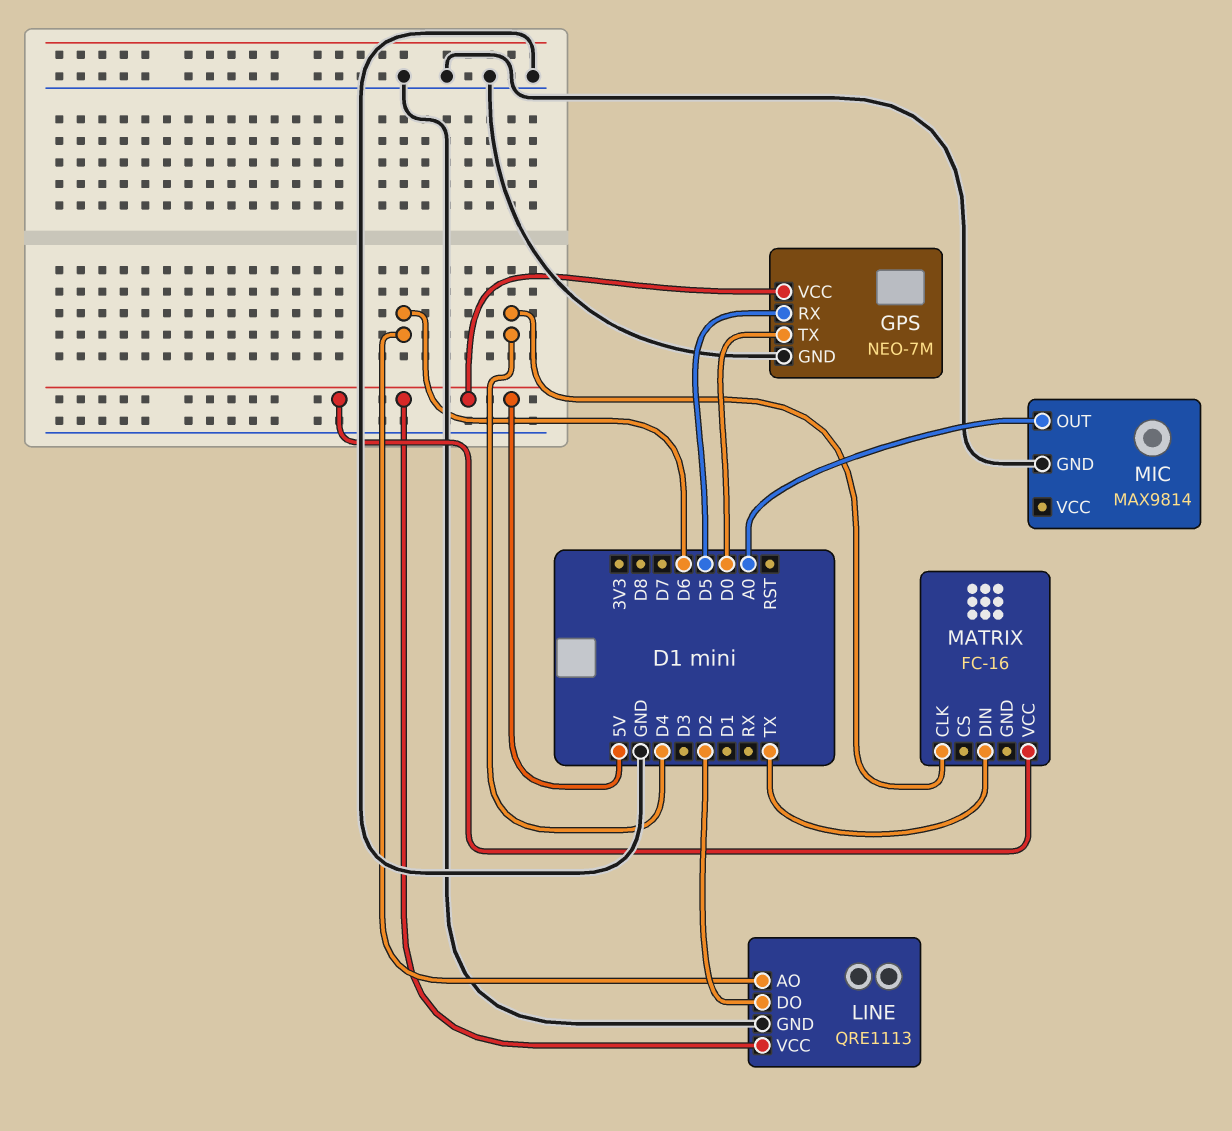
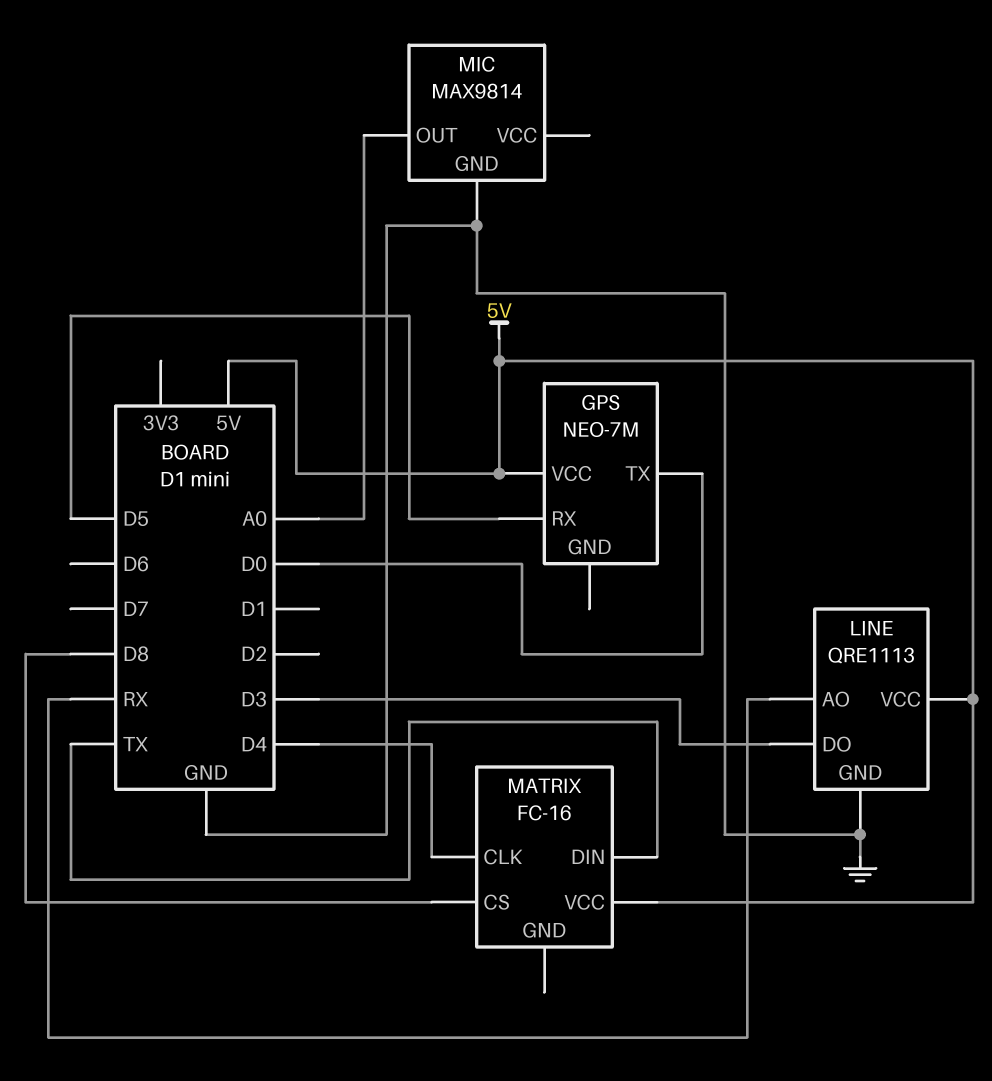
GPS pin GND: GND -> none
LINE pin AO: D6 -> RX
LINE pin DO: D2 -> D3
MATRIX pin CS: none -> D8

